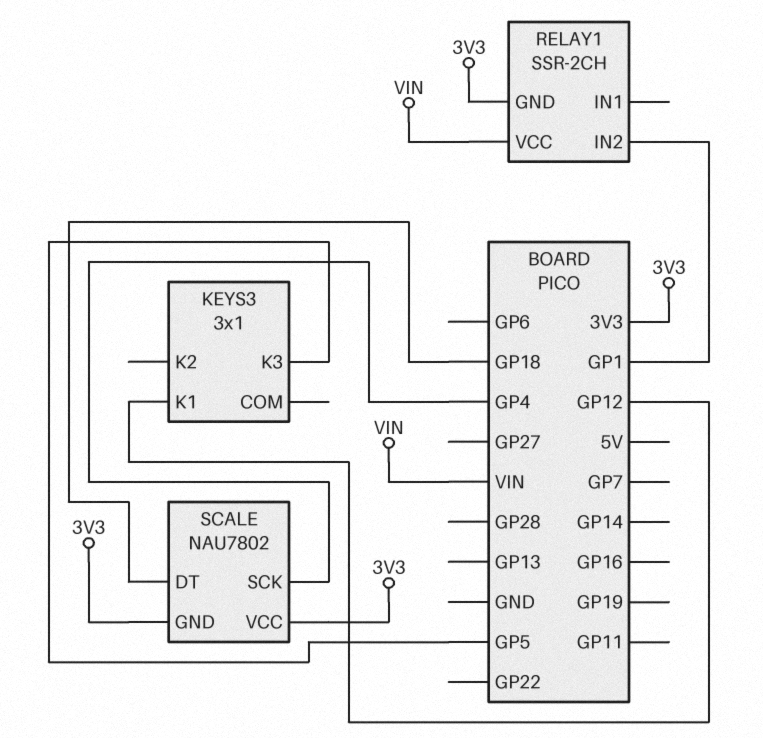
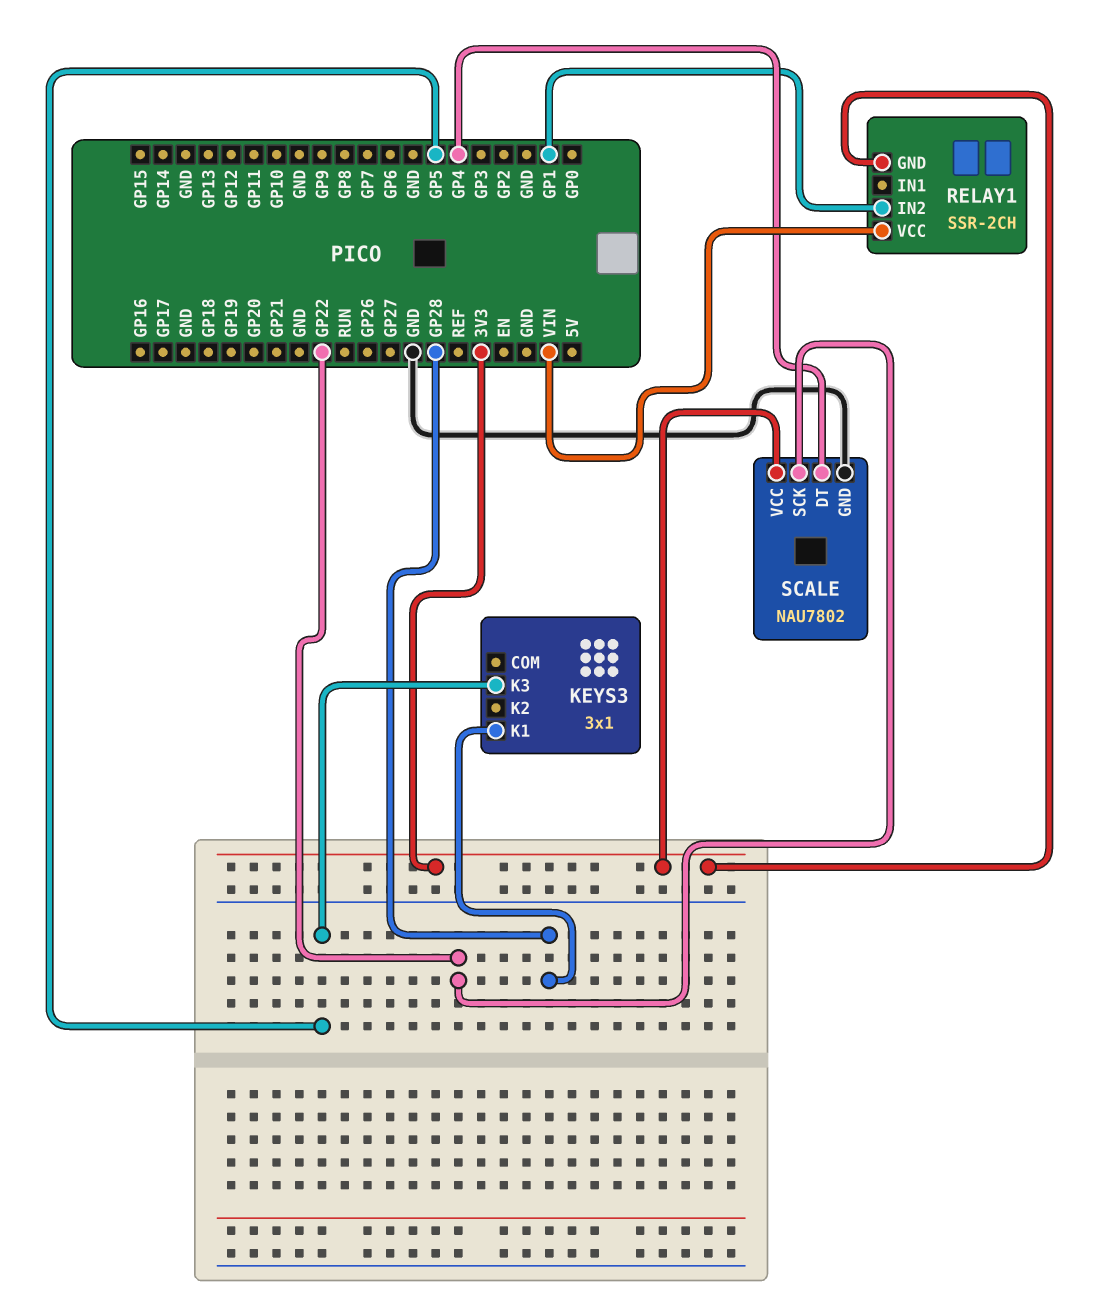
KEYS3 pin K1: GP12 -> GP28
SCALE pin DT: GP18 -> GP4
SCALE pin GND: 3V3 -> GND
SCALE pin SCK: GP4 -> GP22

